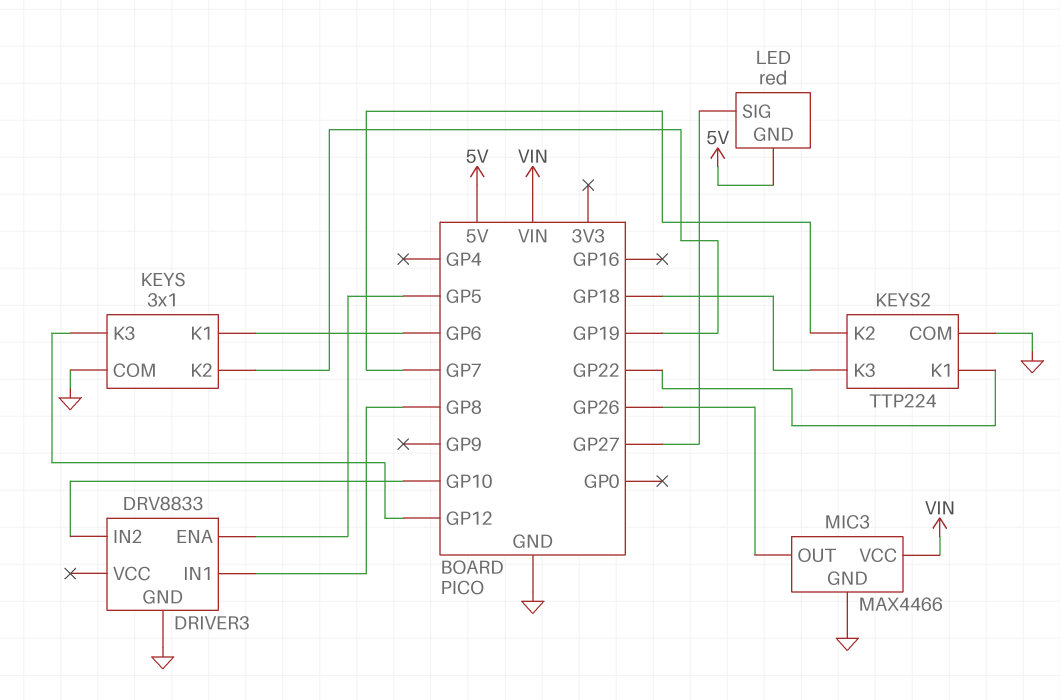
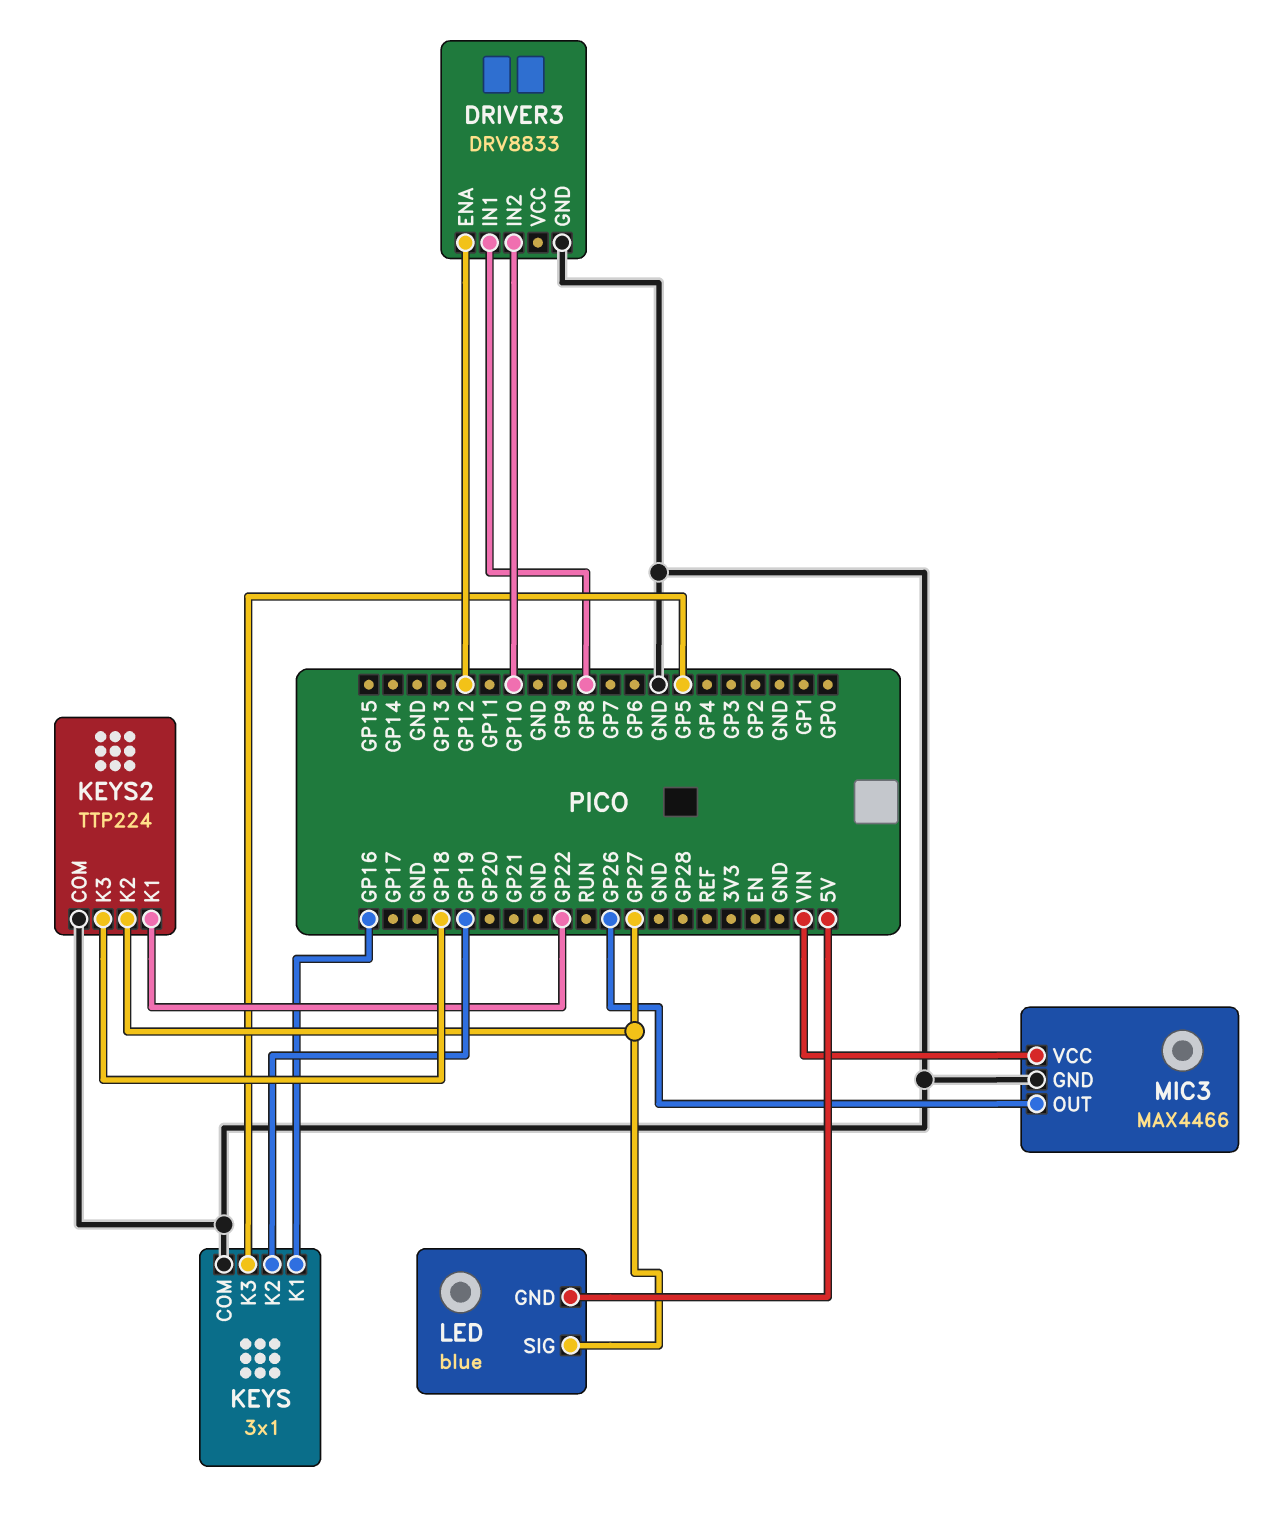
DRIVER3 pin ENA: GP5 -> GP12
KEYS pin K1: GP6 -> GP16
KEYS pin K3: GP12 -> GP5
KEYS2 pin K2: GP7 -> GP27
LED: red -> blue

